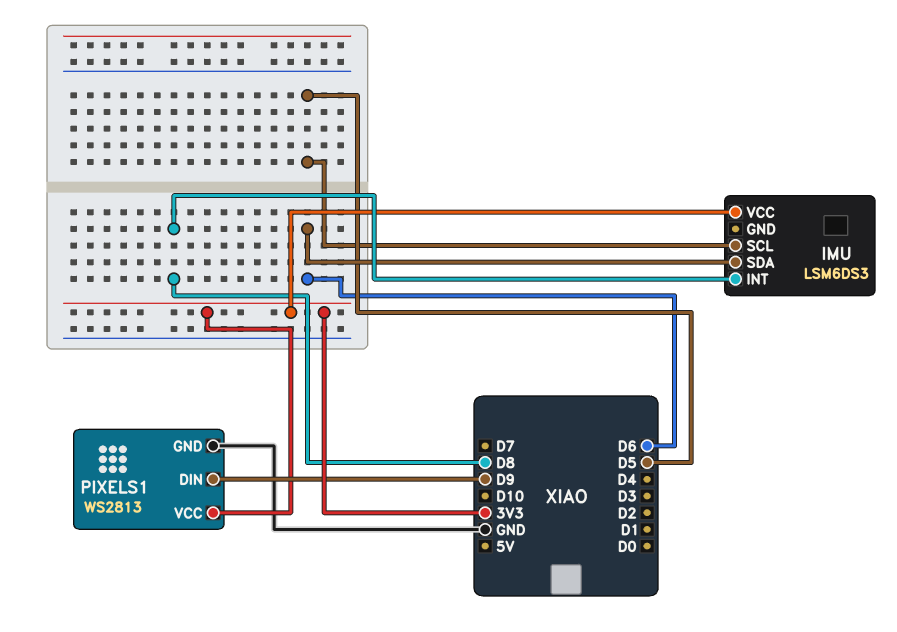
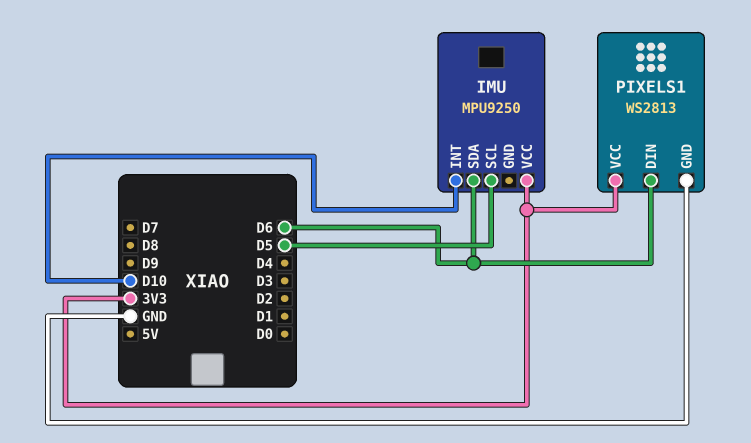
IMU: LSM6DS3 -> MPU9250
IMU pin INT: D8 -> D10
PIXELS1 pin DIN: D9 -> D6

